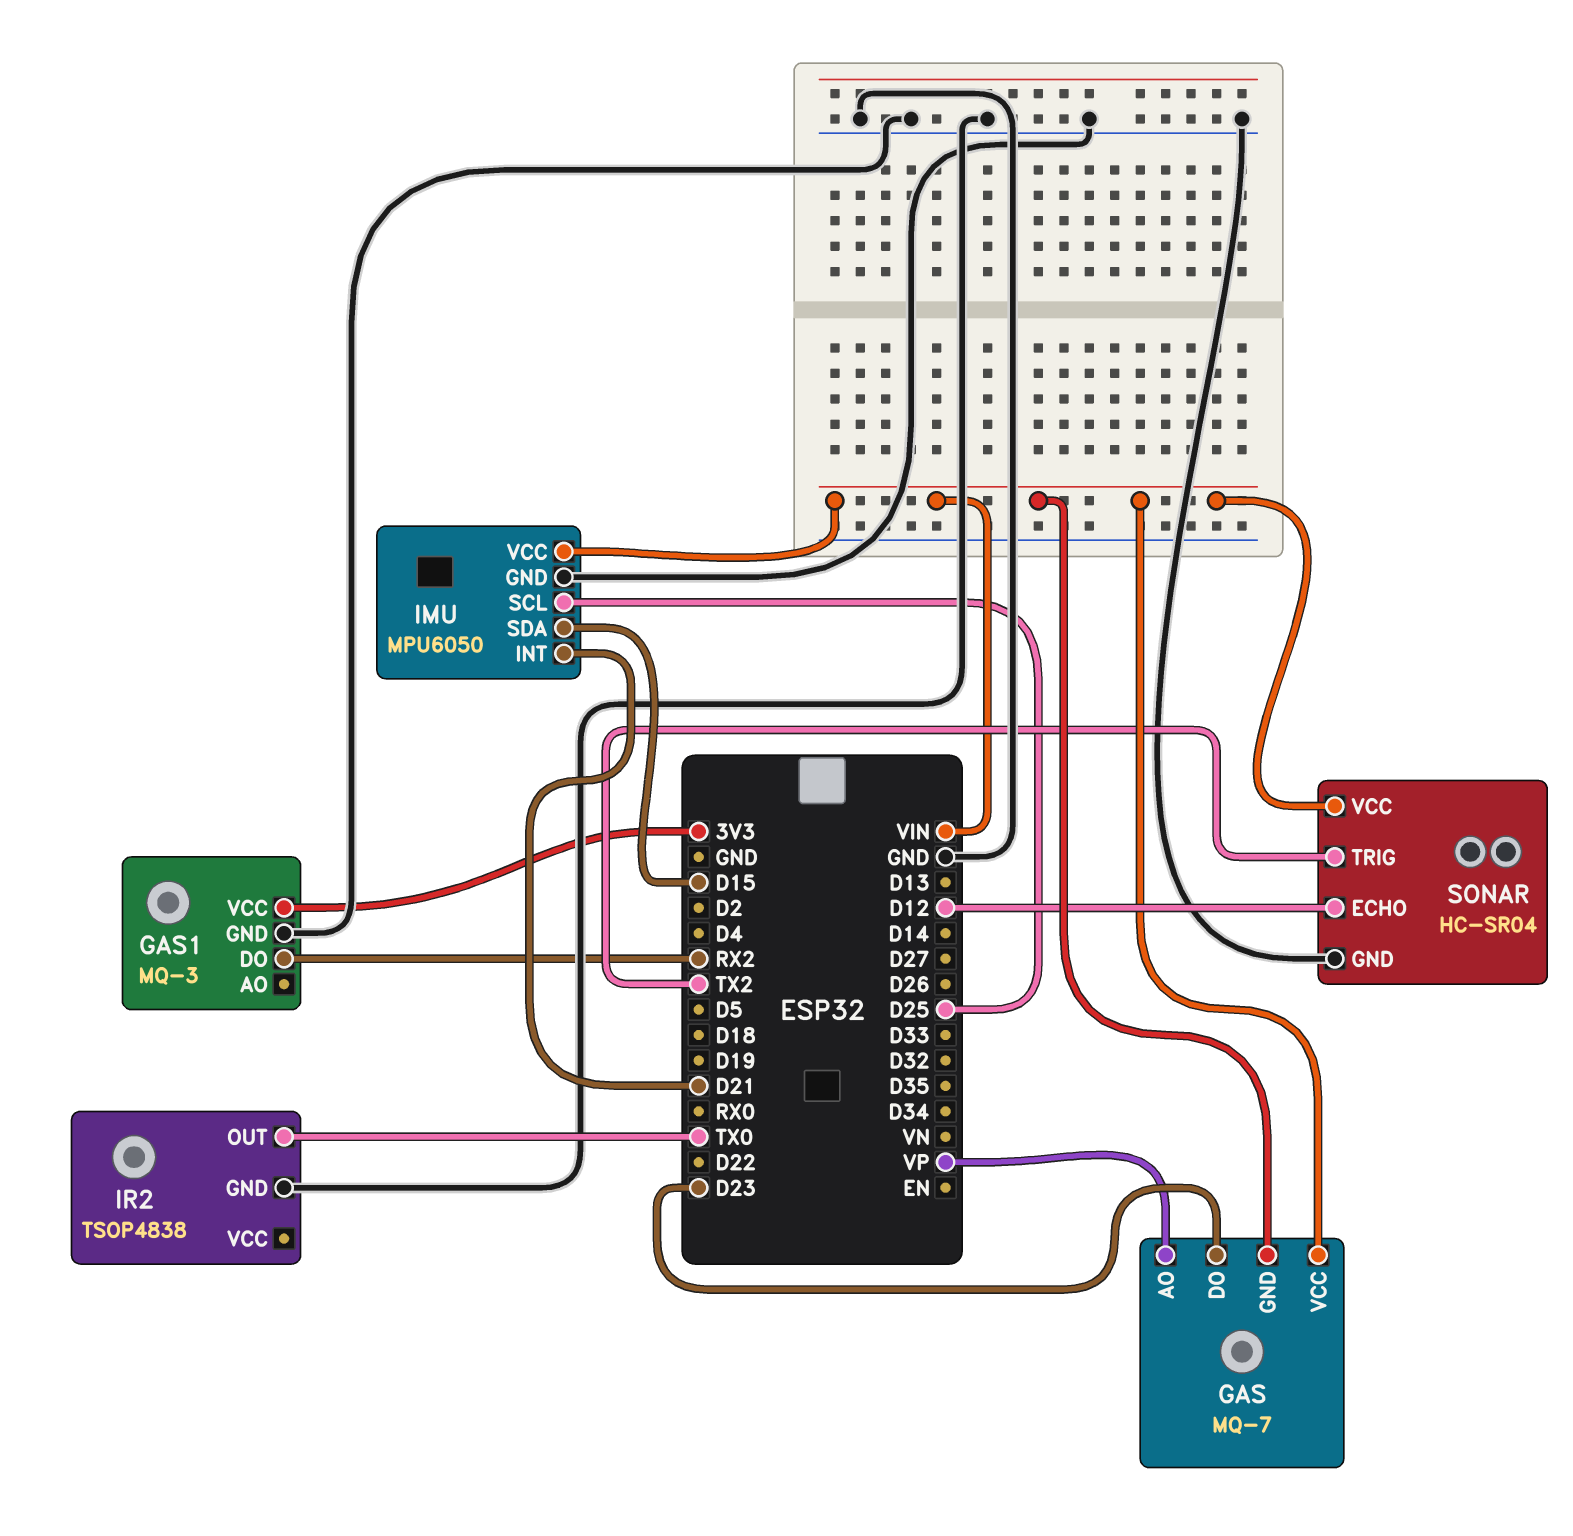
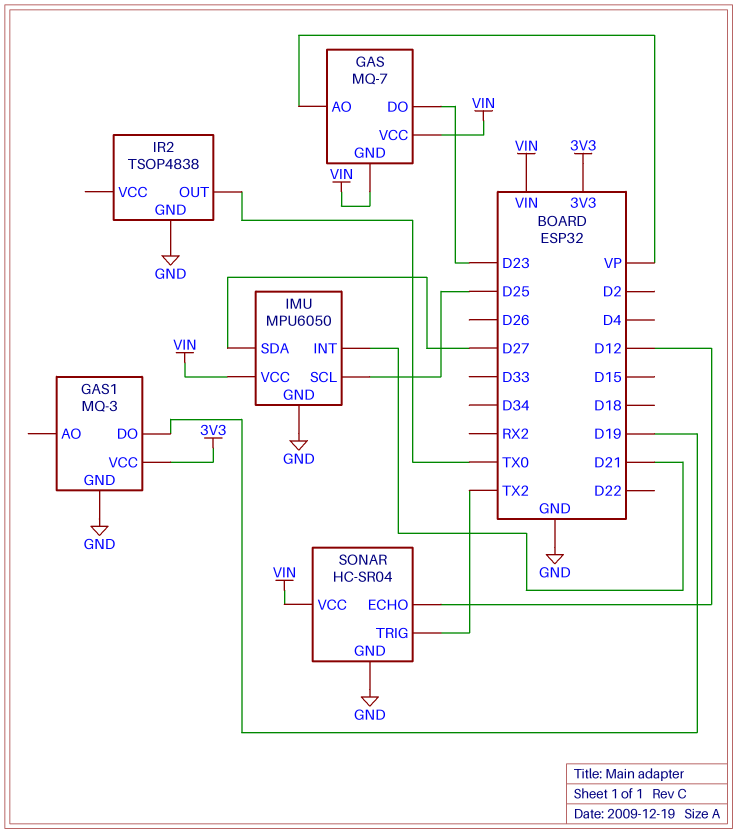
GAS1 pin DO: RX2 -> D19
IMU pin SDA: D15 -> D27

